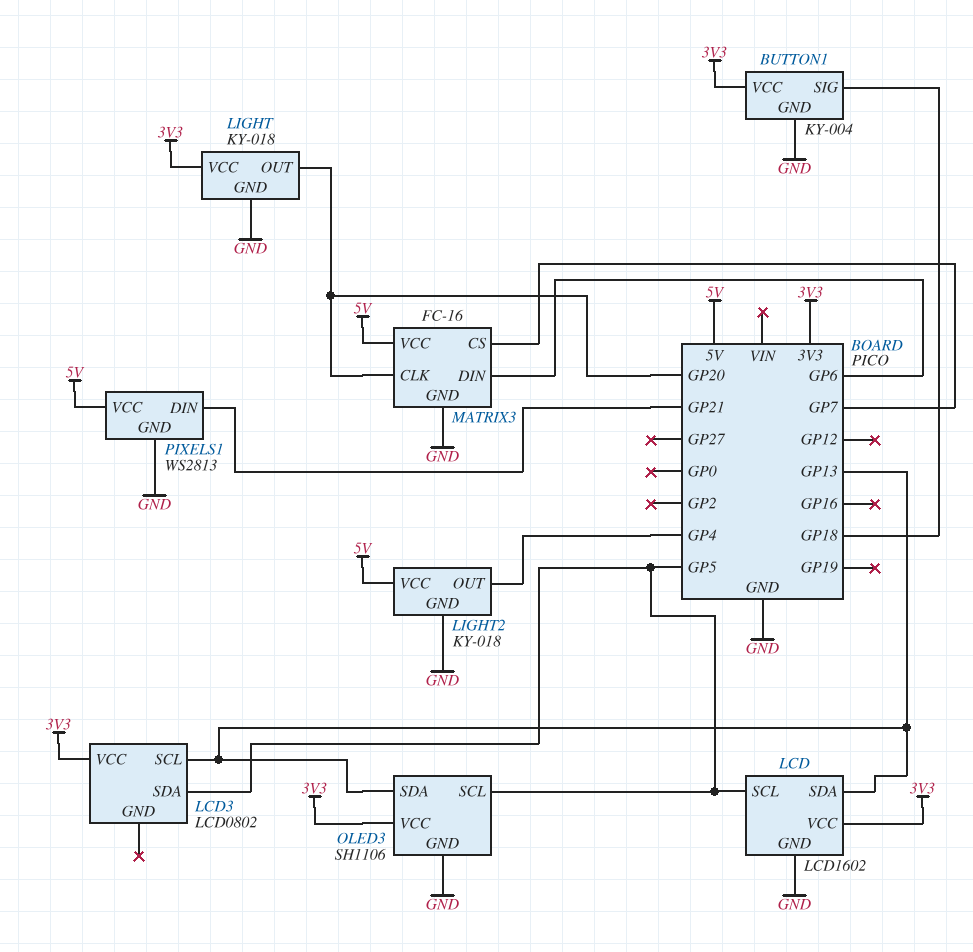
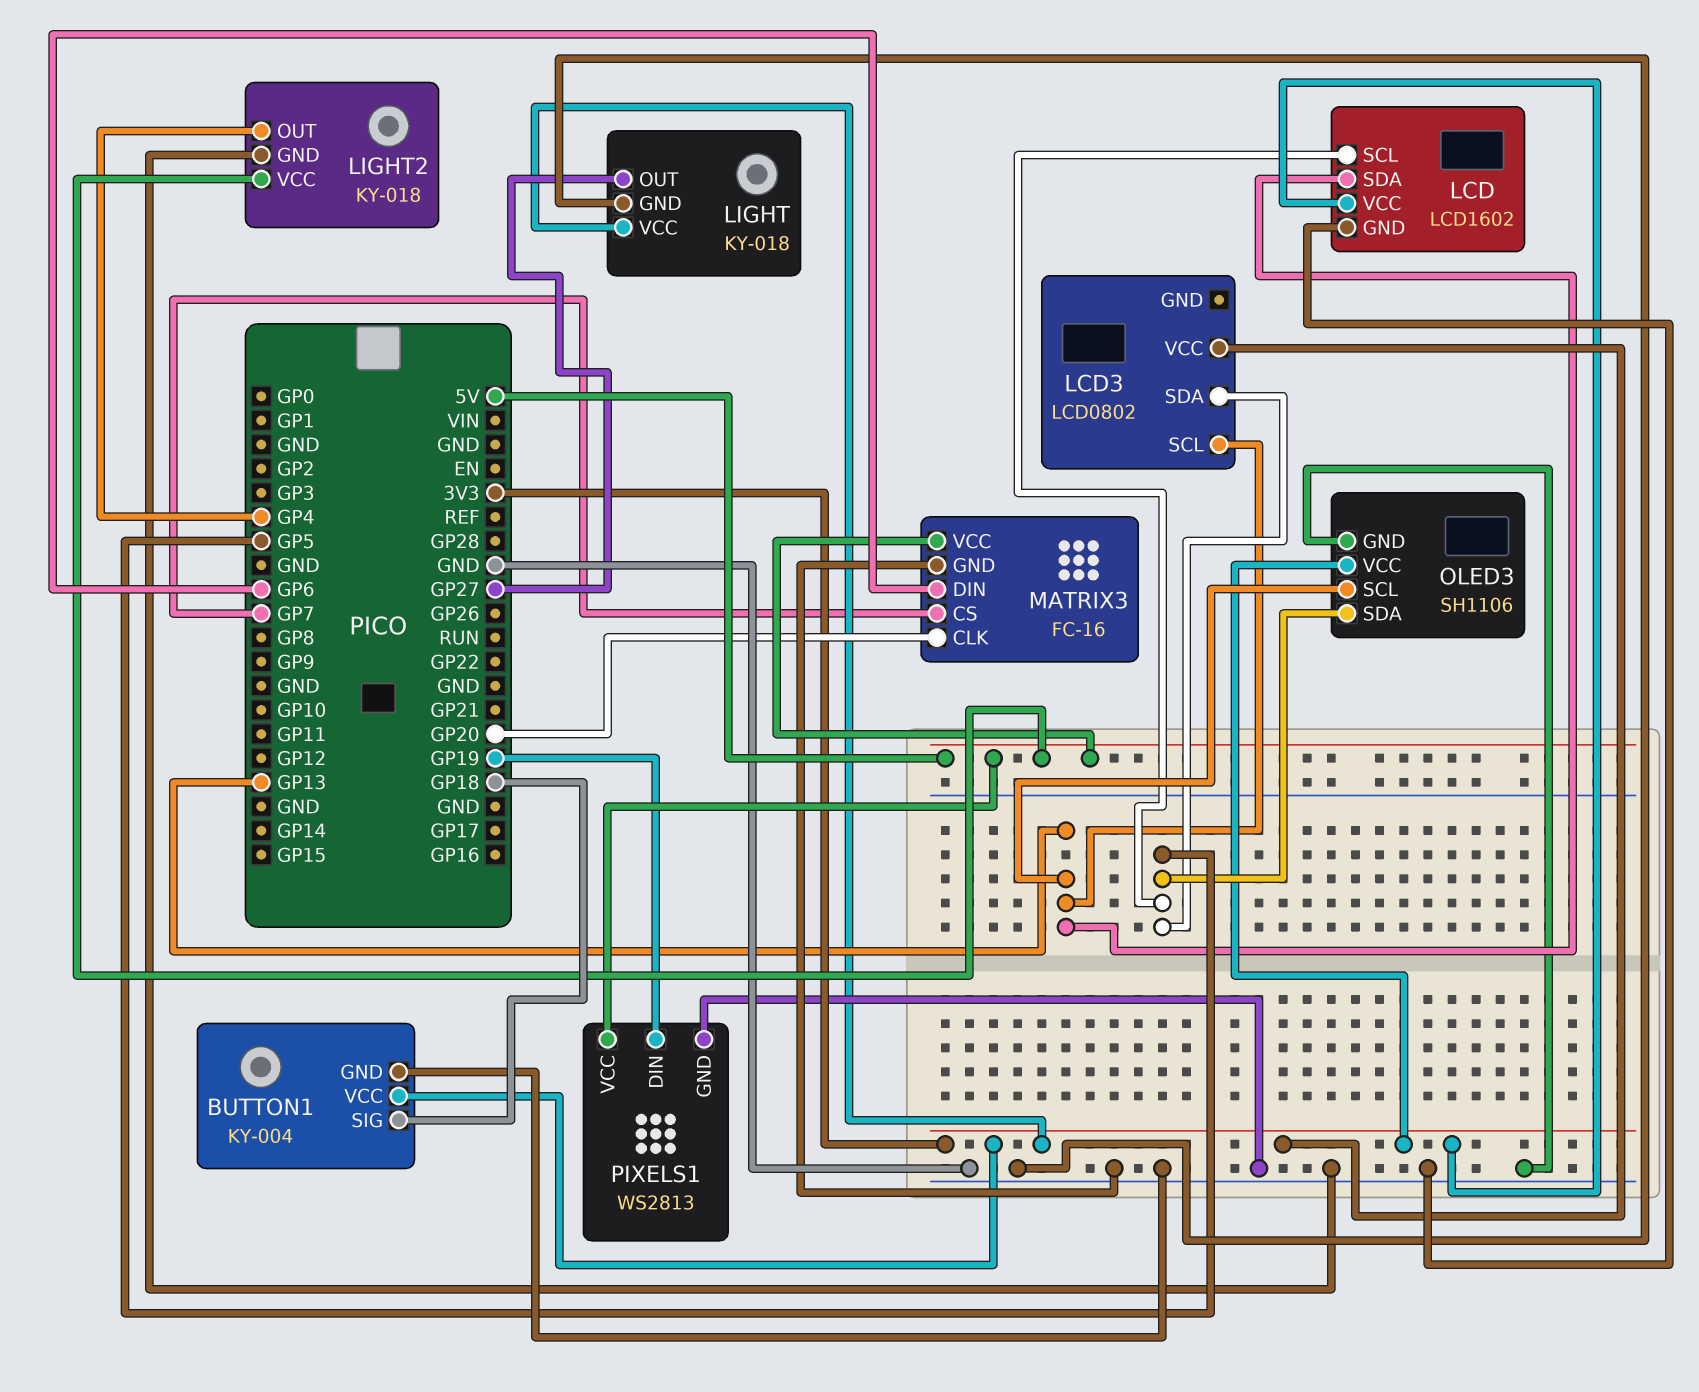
LIGHT pin OUT: GP20 -> GP27
OLED3 pin SCL: GP5 -> GP13
OLED3 pin SDA: GP13 -> GP5
PIXELS1 pin DIN: GP21 -> GP19

